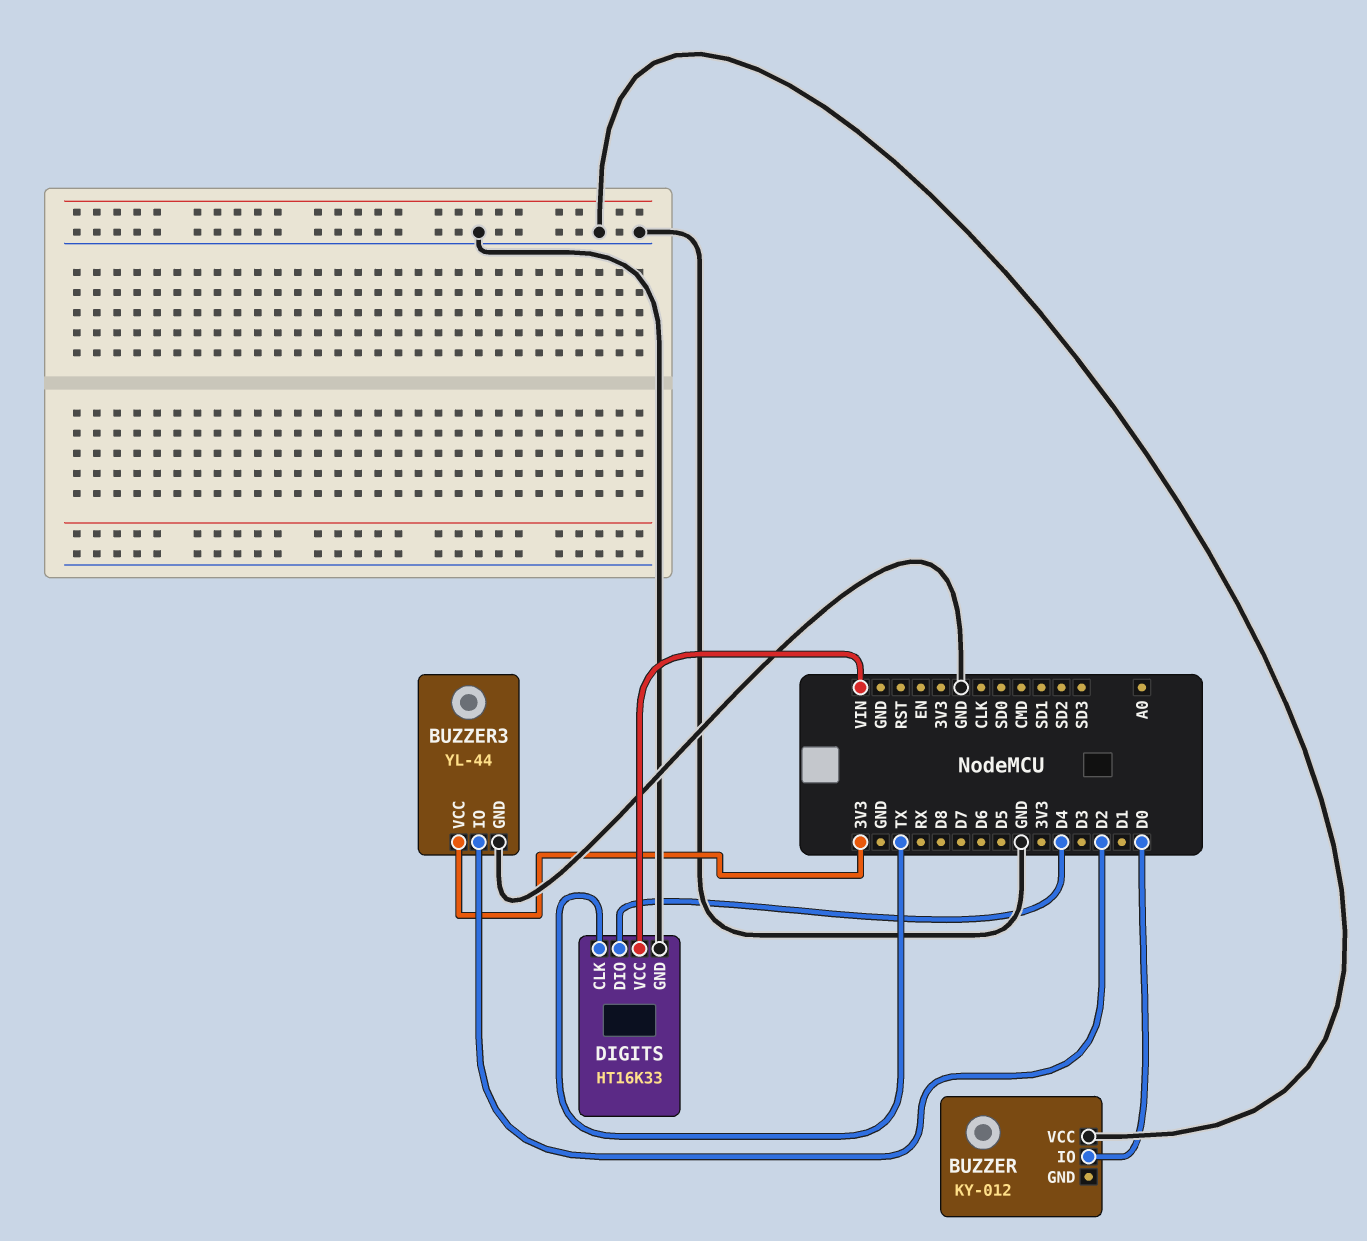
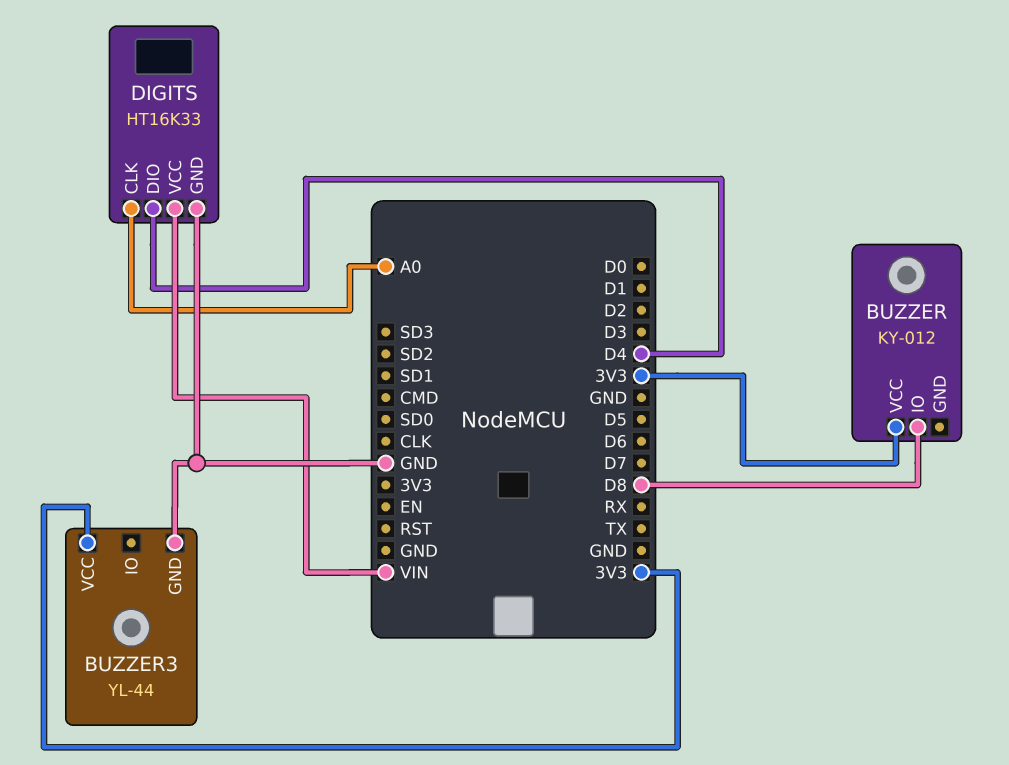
BUZZER pin IO: D0 -> D8
BUZZER pin VCC: GND -> 3V3
BUZZER3 pin IO: D2 -> none
DIGITS pin CLK: TX -> A0

